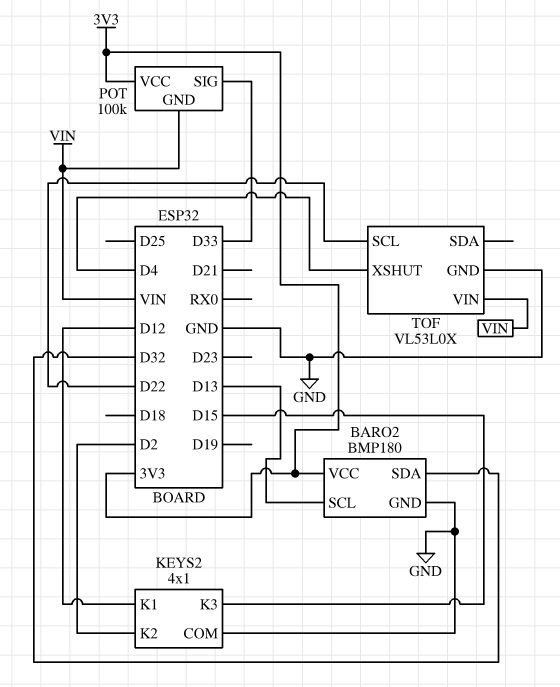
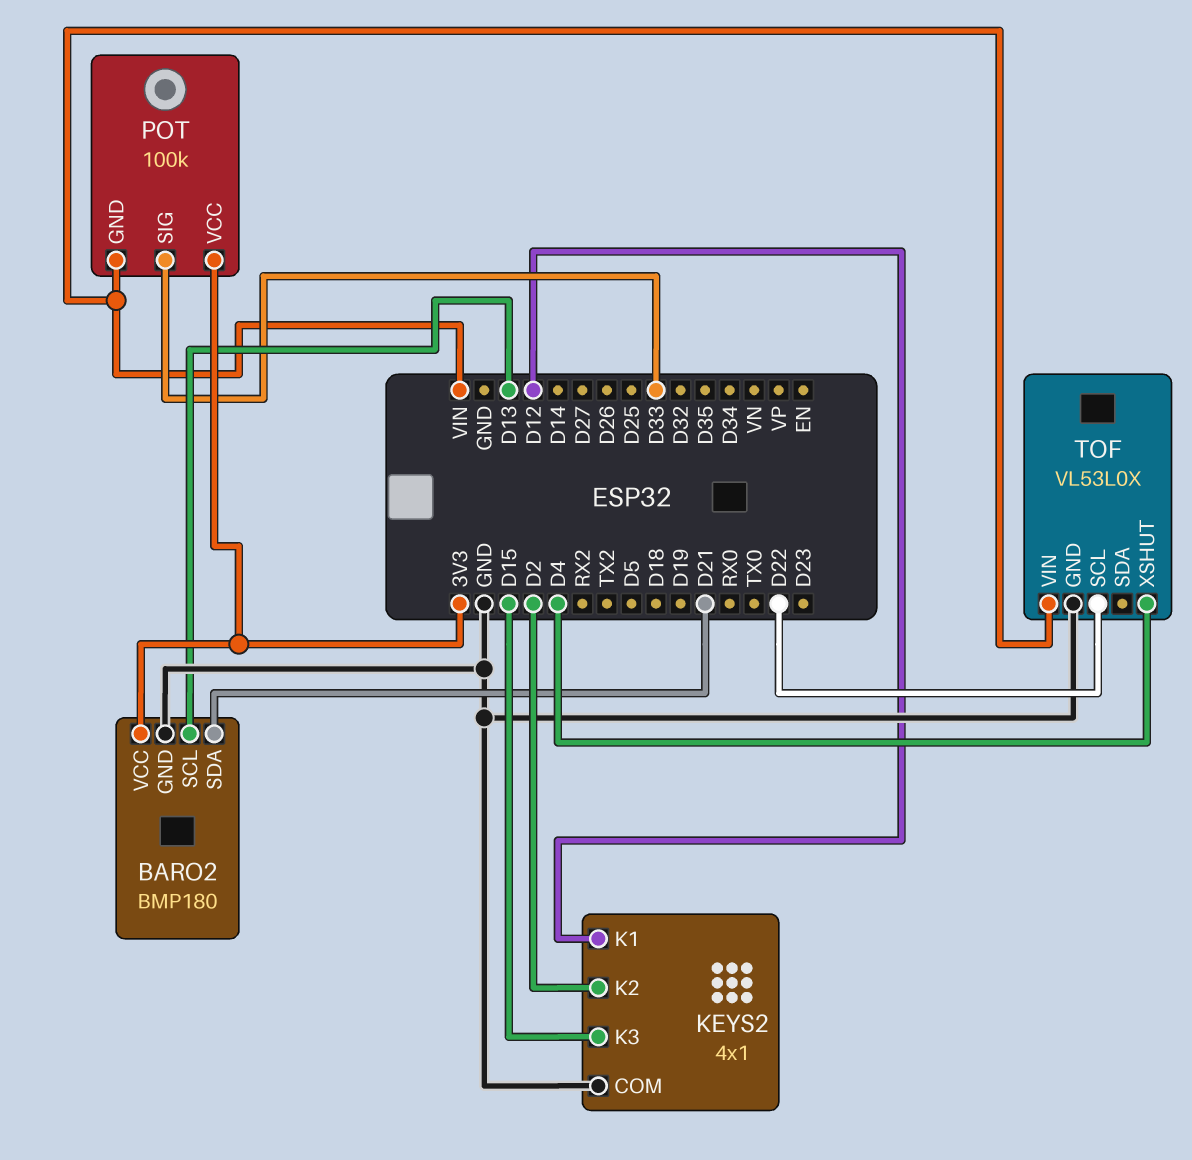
BARO2 pin SDA: D32 -> D21

